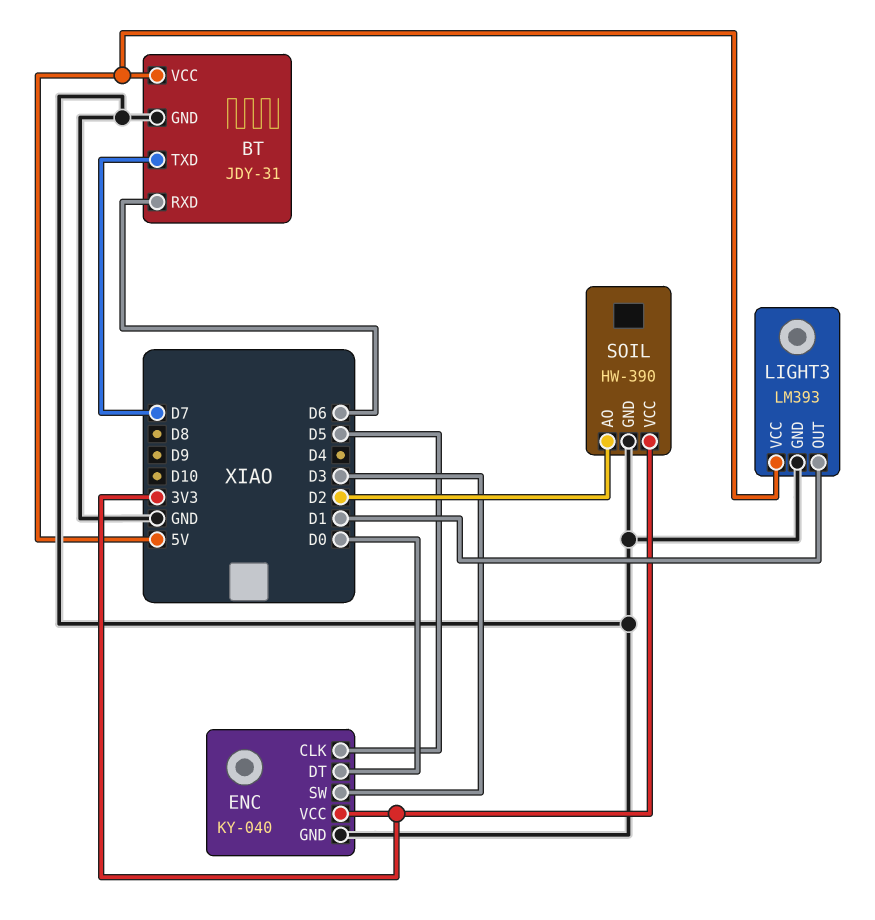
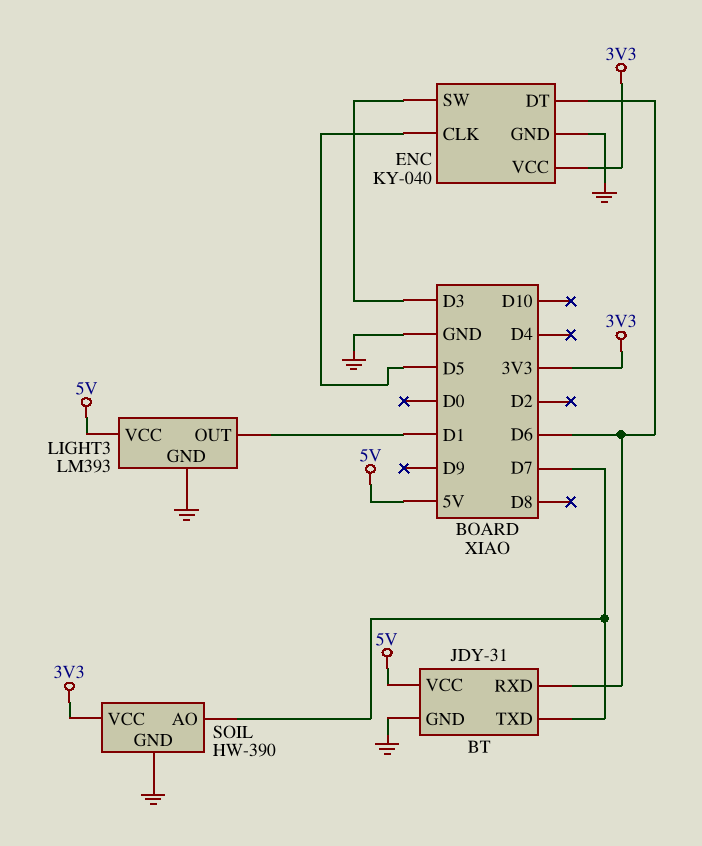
ENC pin DT: D0 -> D6
SOIL pin AO: D2 -> D7

